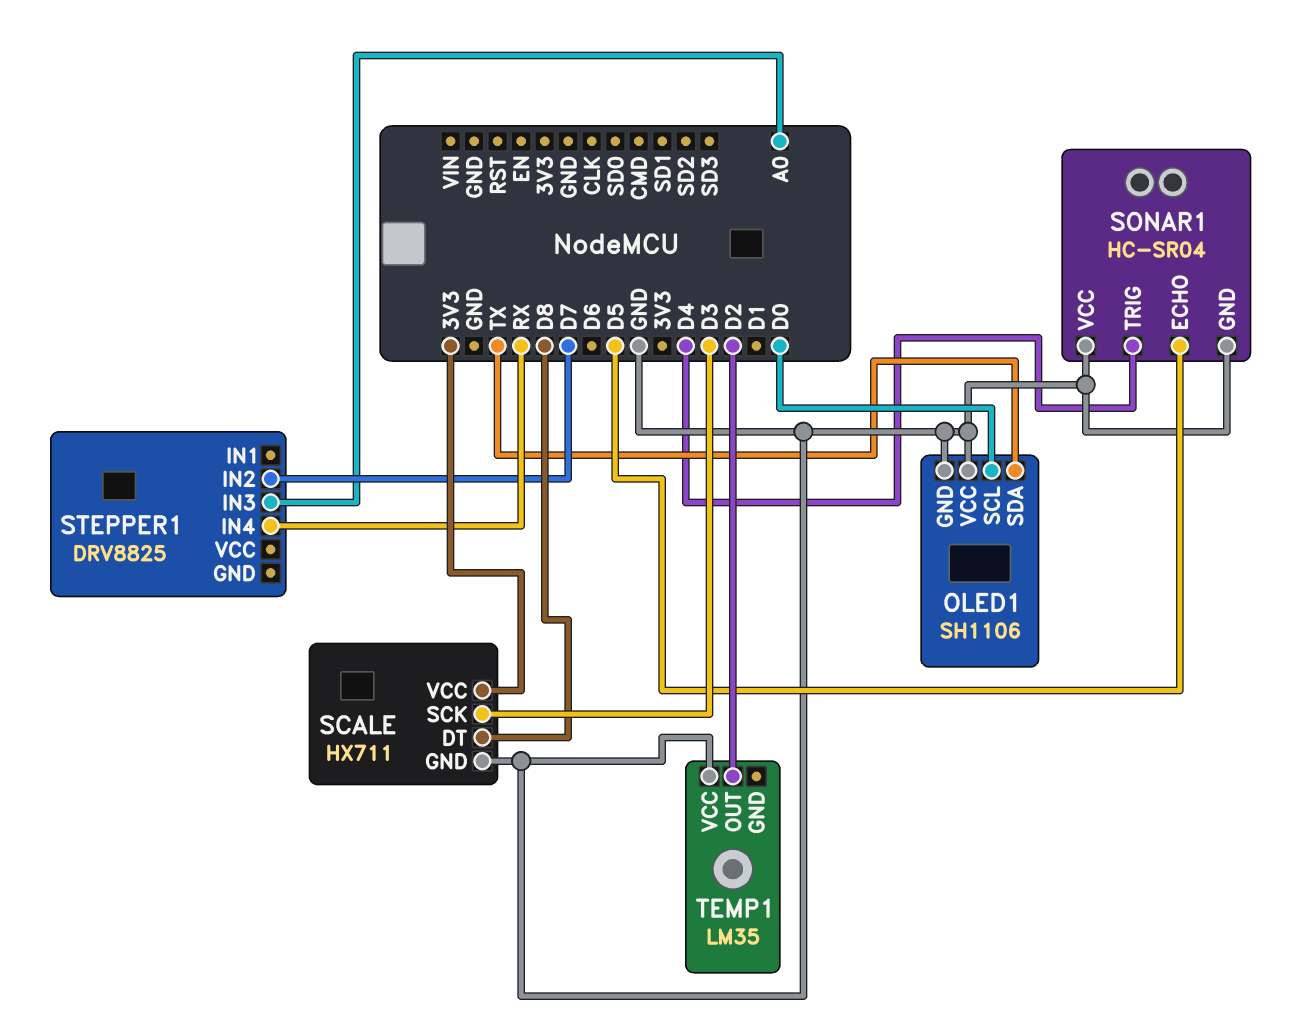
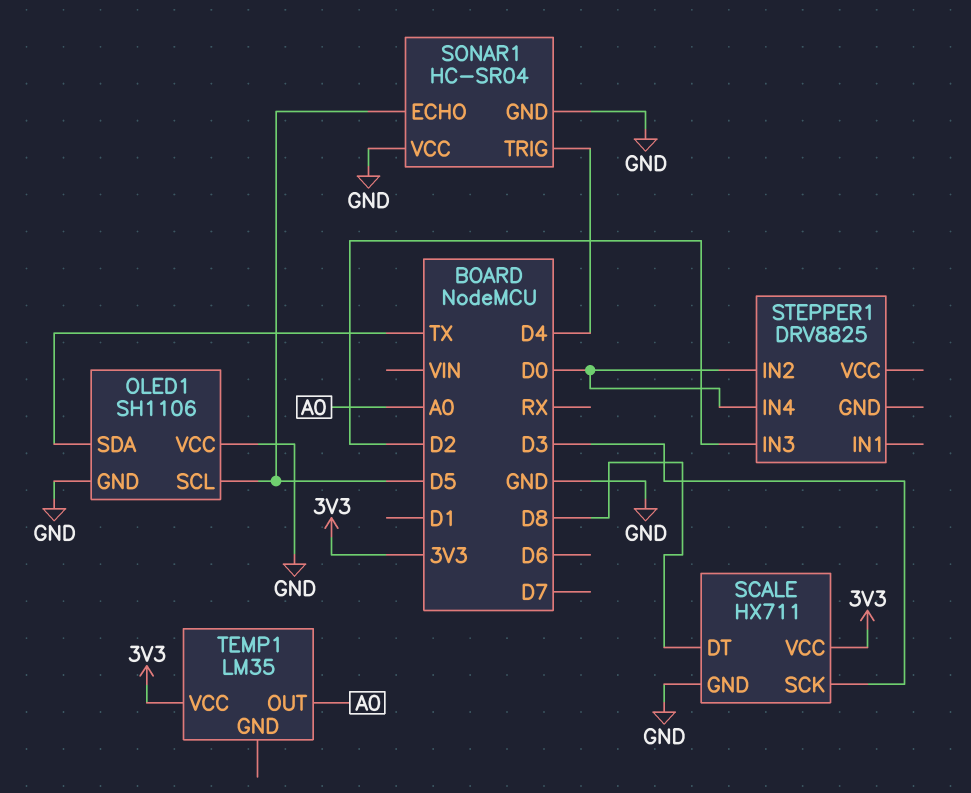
OLED1 pin SCL: D0 -> D5
STEPPER1 pin IN2: D7 -> D0
STEPPER1 pin IN3: A0 -> D2
STEPPER1 pin IN4: RX -> D0
TEMP1 pin OUT: D2 -> A0
TEMP1 pin VCC: GND -> 3V3

